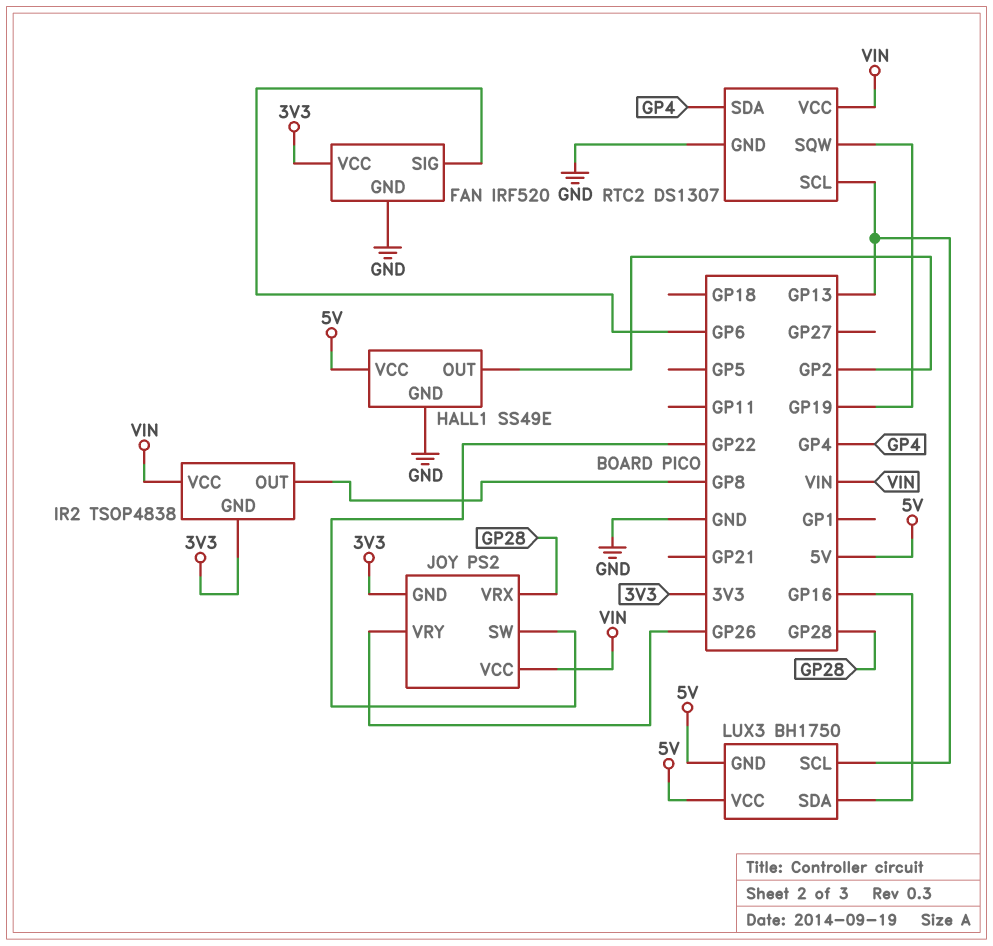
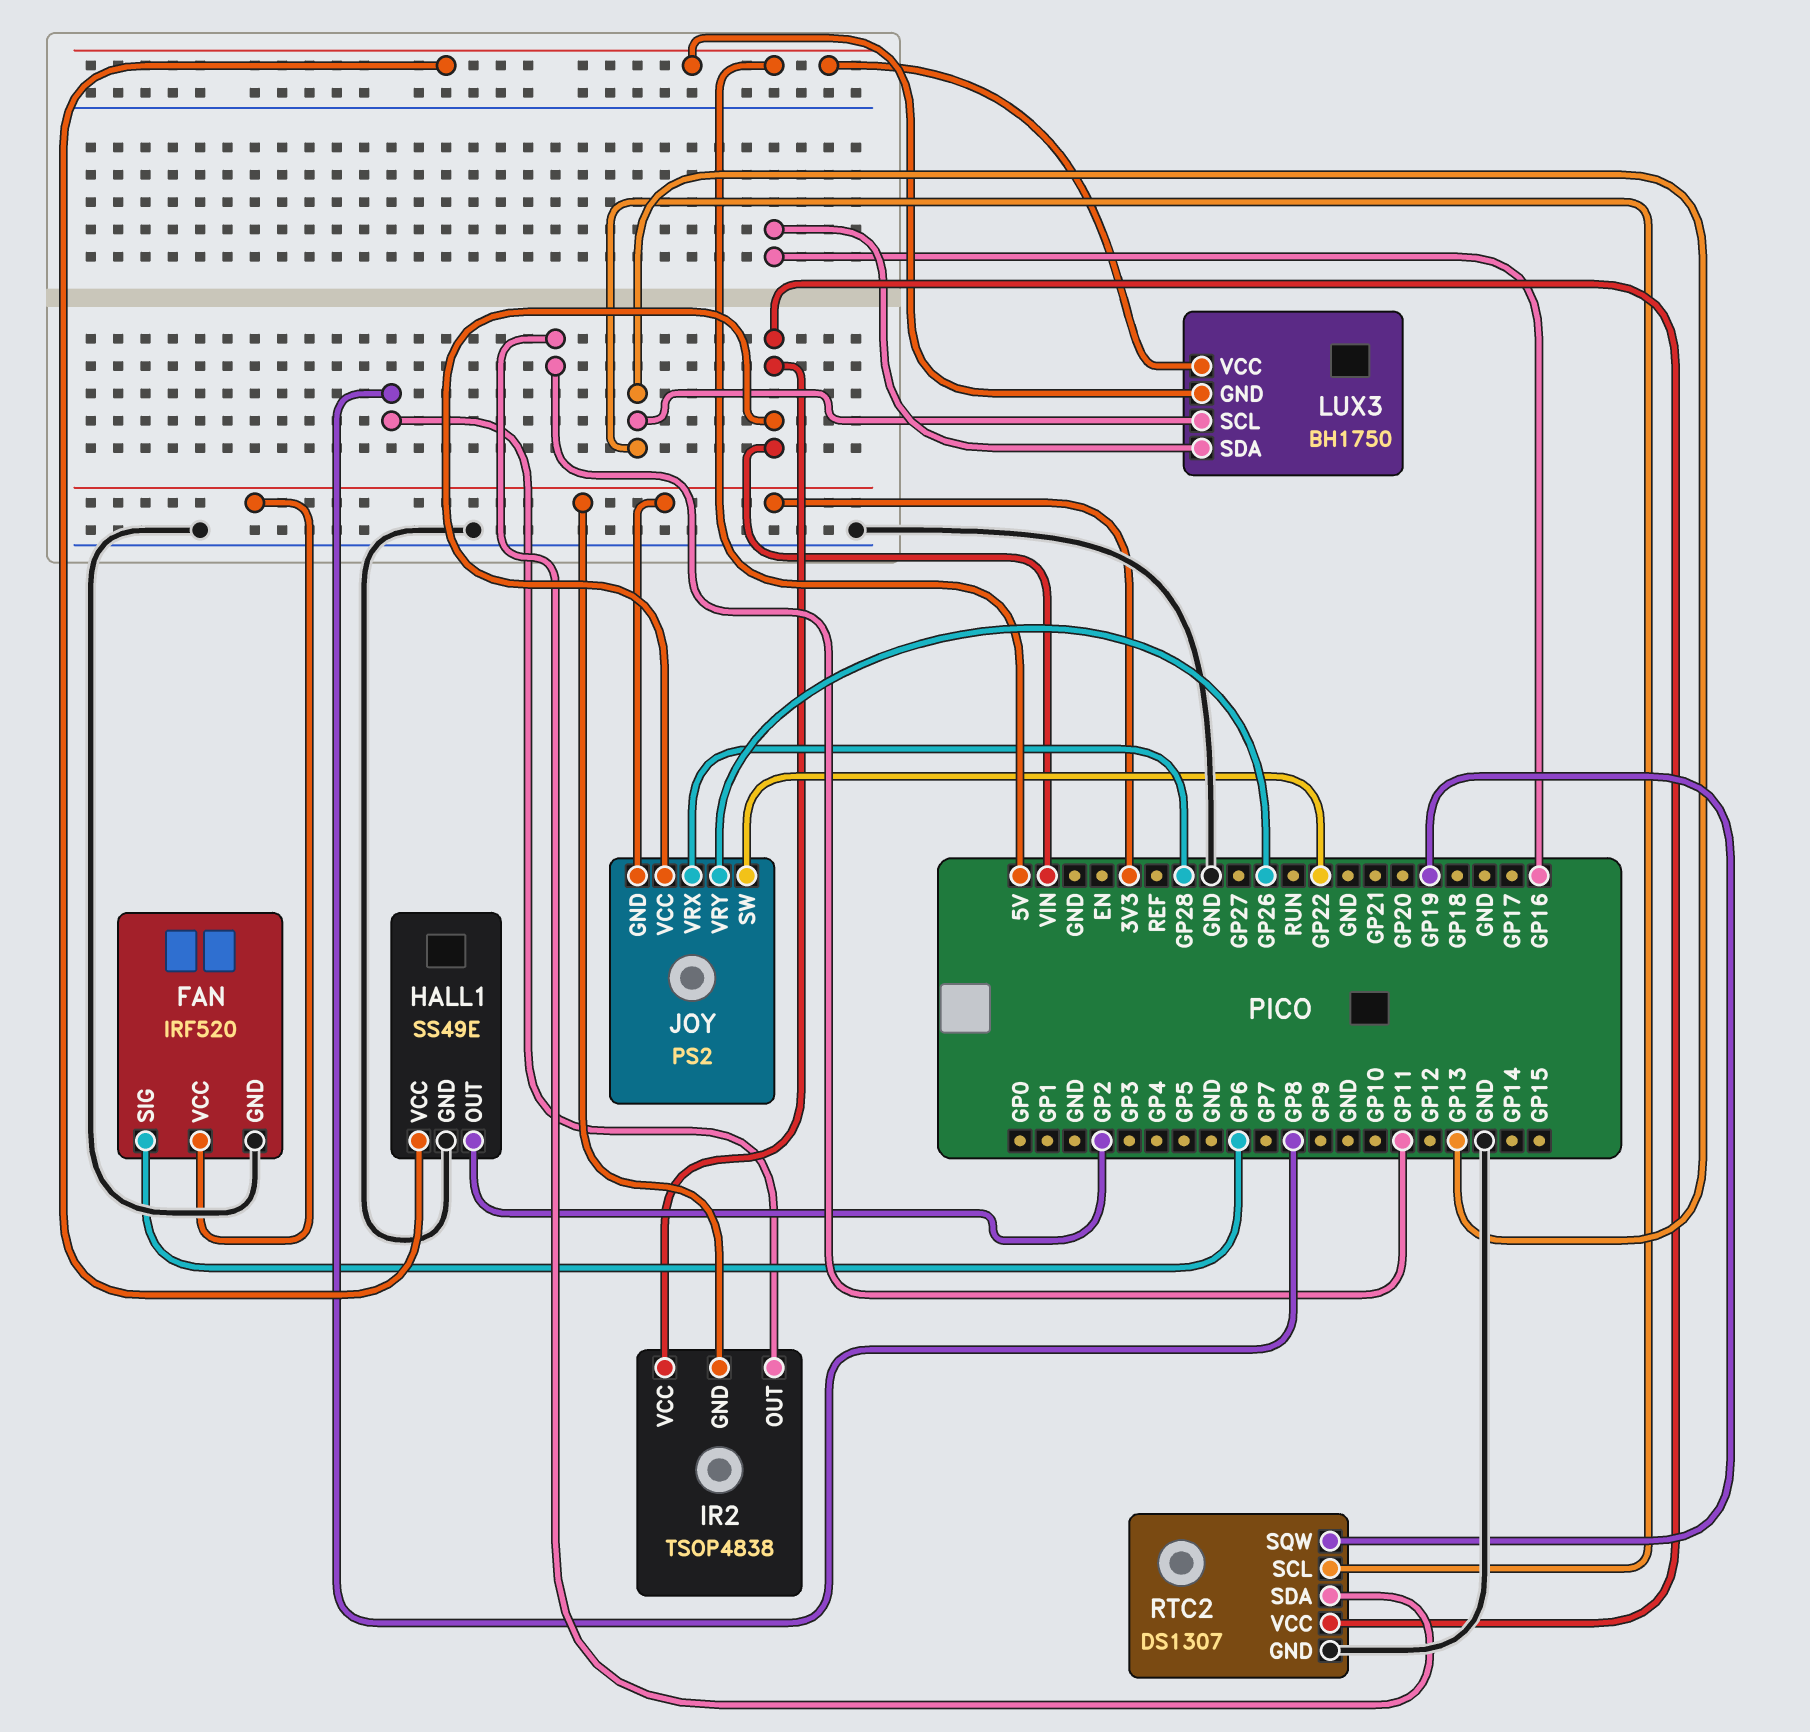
RTC2 pin SDA: GP4 -> GP11

